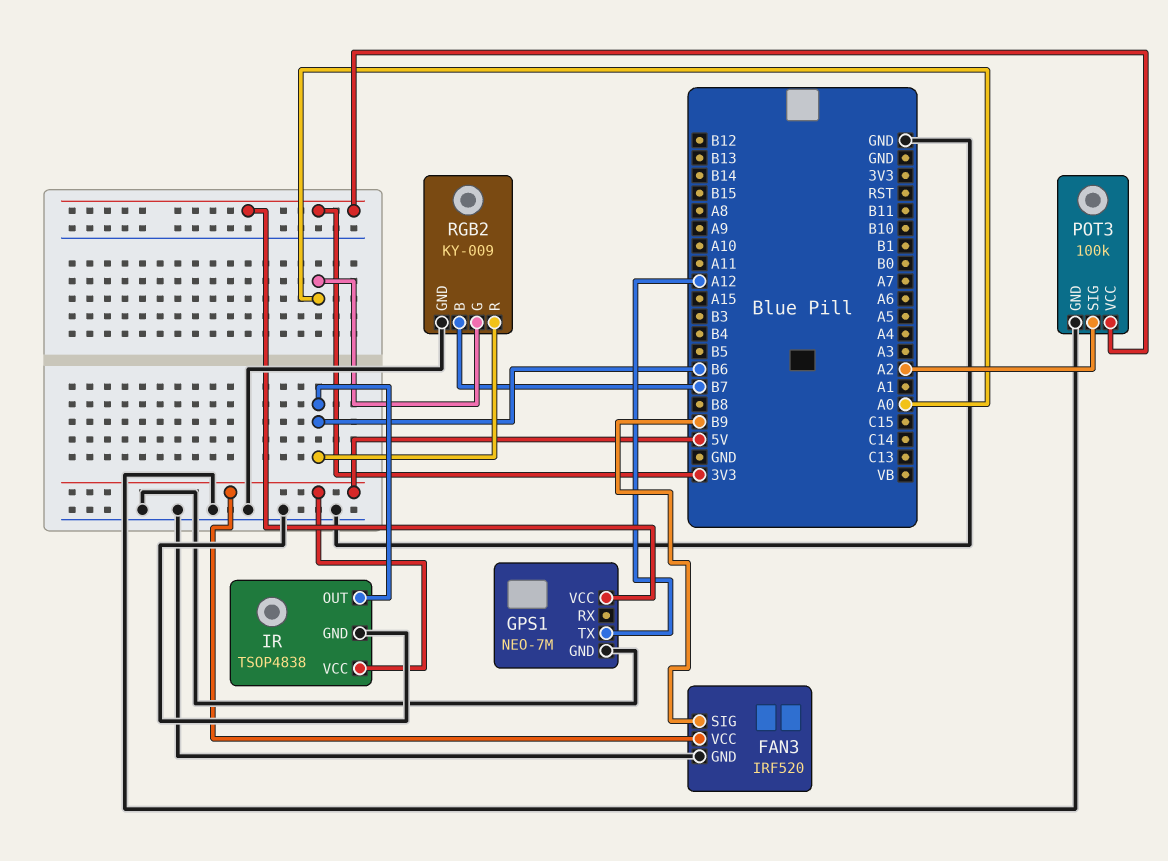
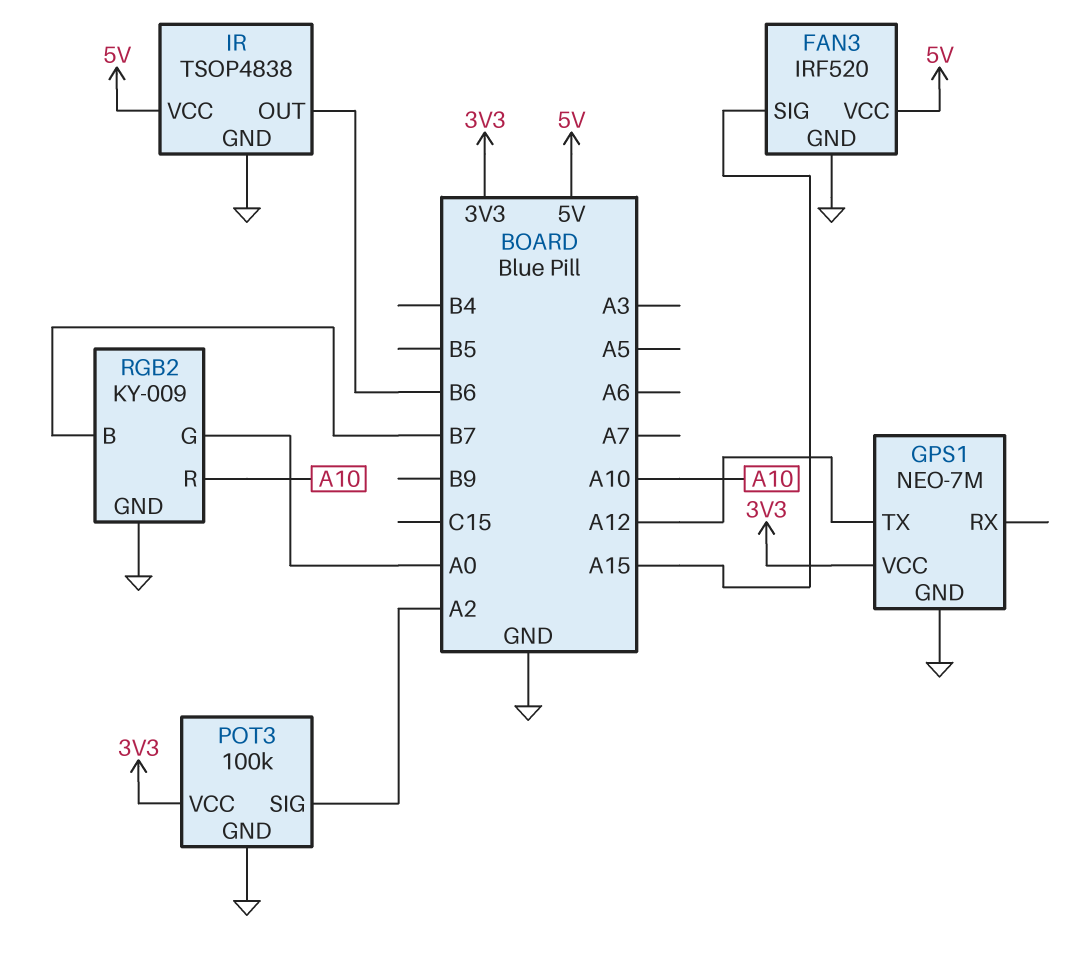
FAN3 pin SIG: B9 -> A15
RGB2 pin R: B6 -> A10

